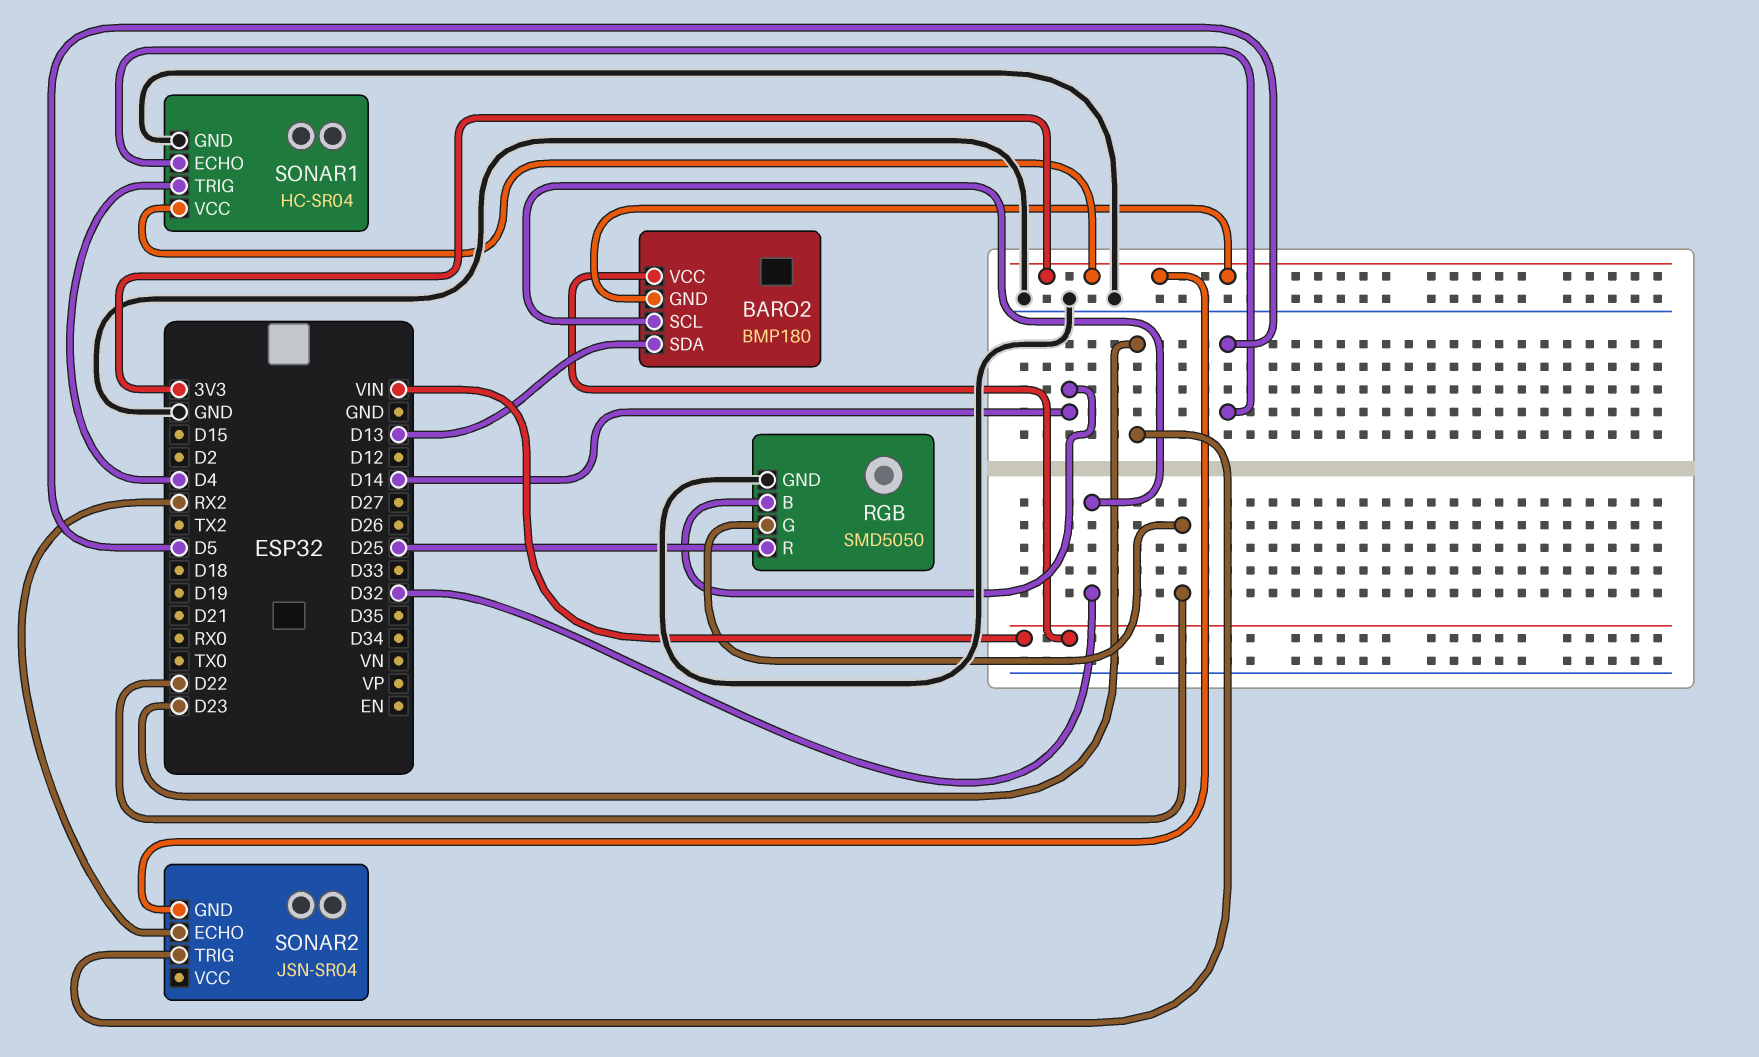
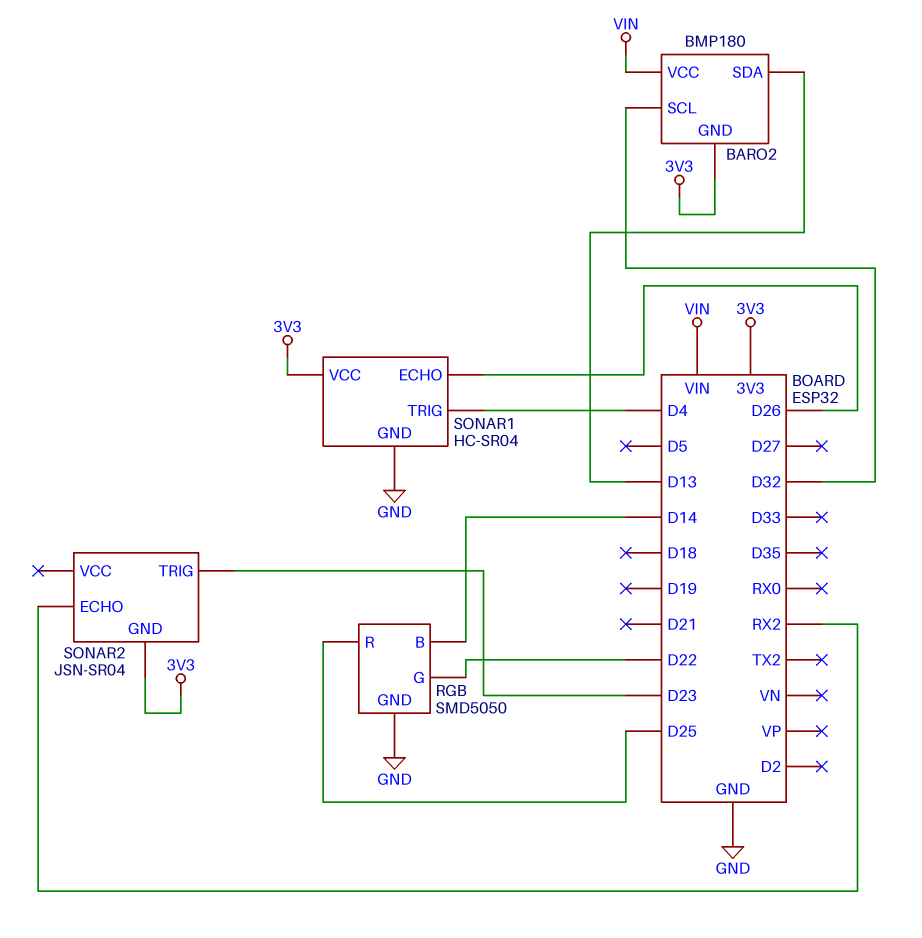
SONAR1 pin ECHO: D5 -> D26

